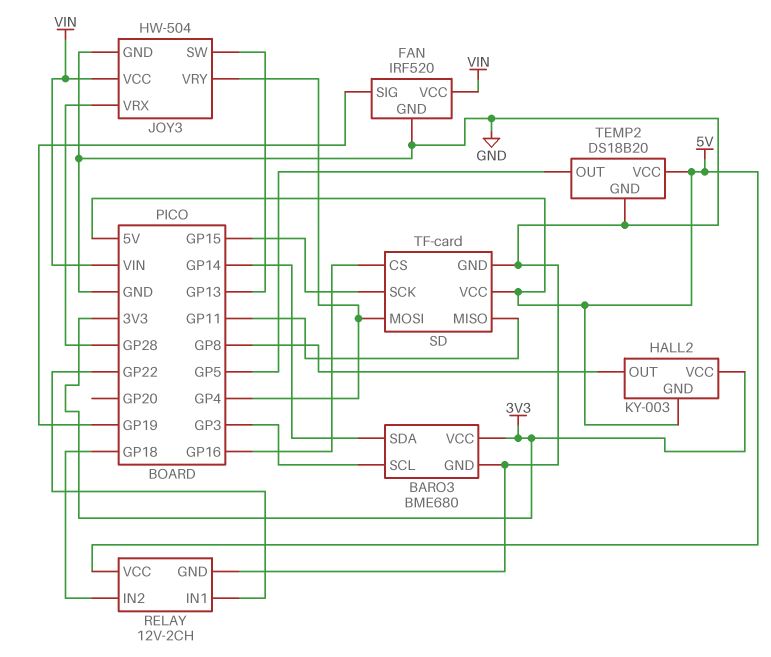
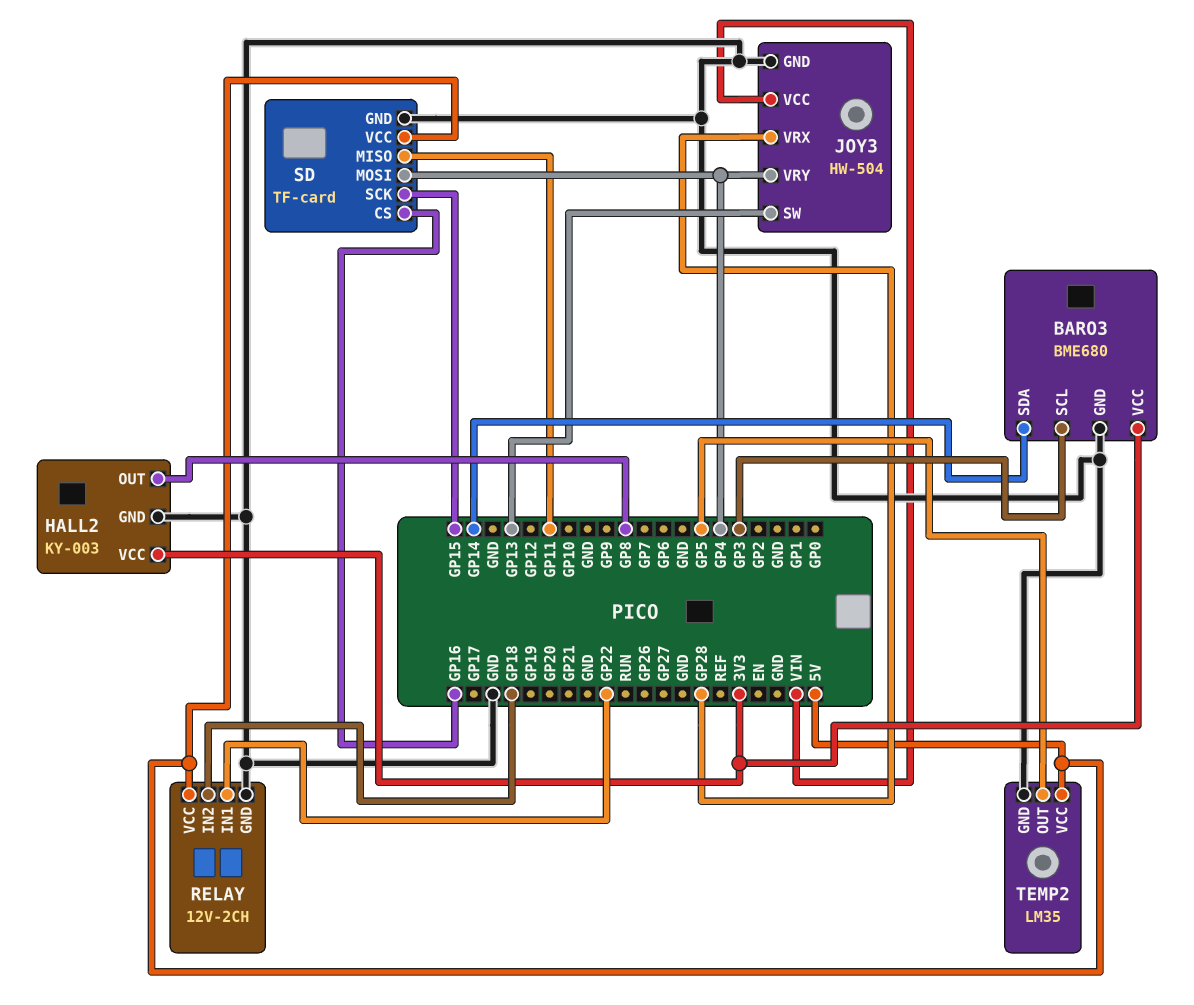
FAN: IRF520 -> none
FAN pin GND: GND -> none
FAN pin SIG: GP19 -> none
FAN pin VCC: VIN -> none
HALL2 pin GND: 5V -> GND
TEMP2: DS18B20 -> LM35

